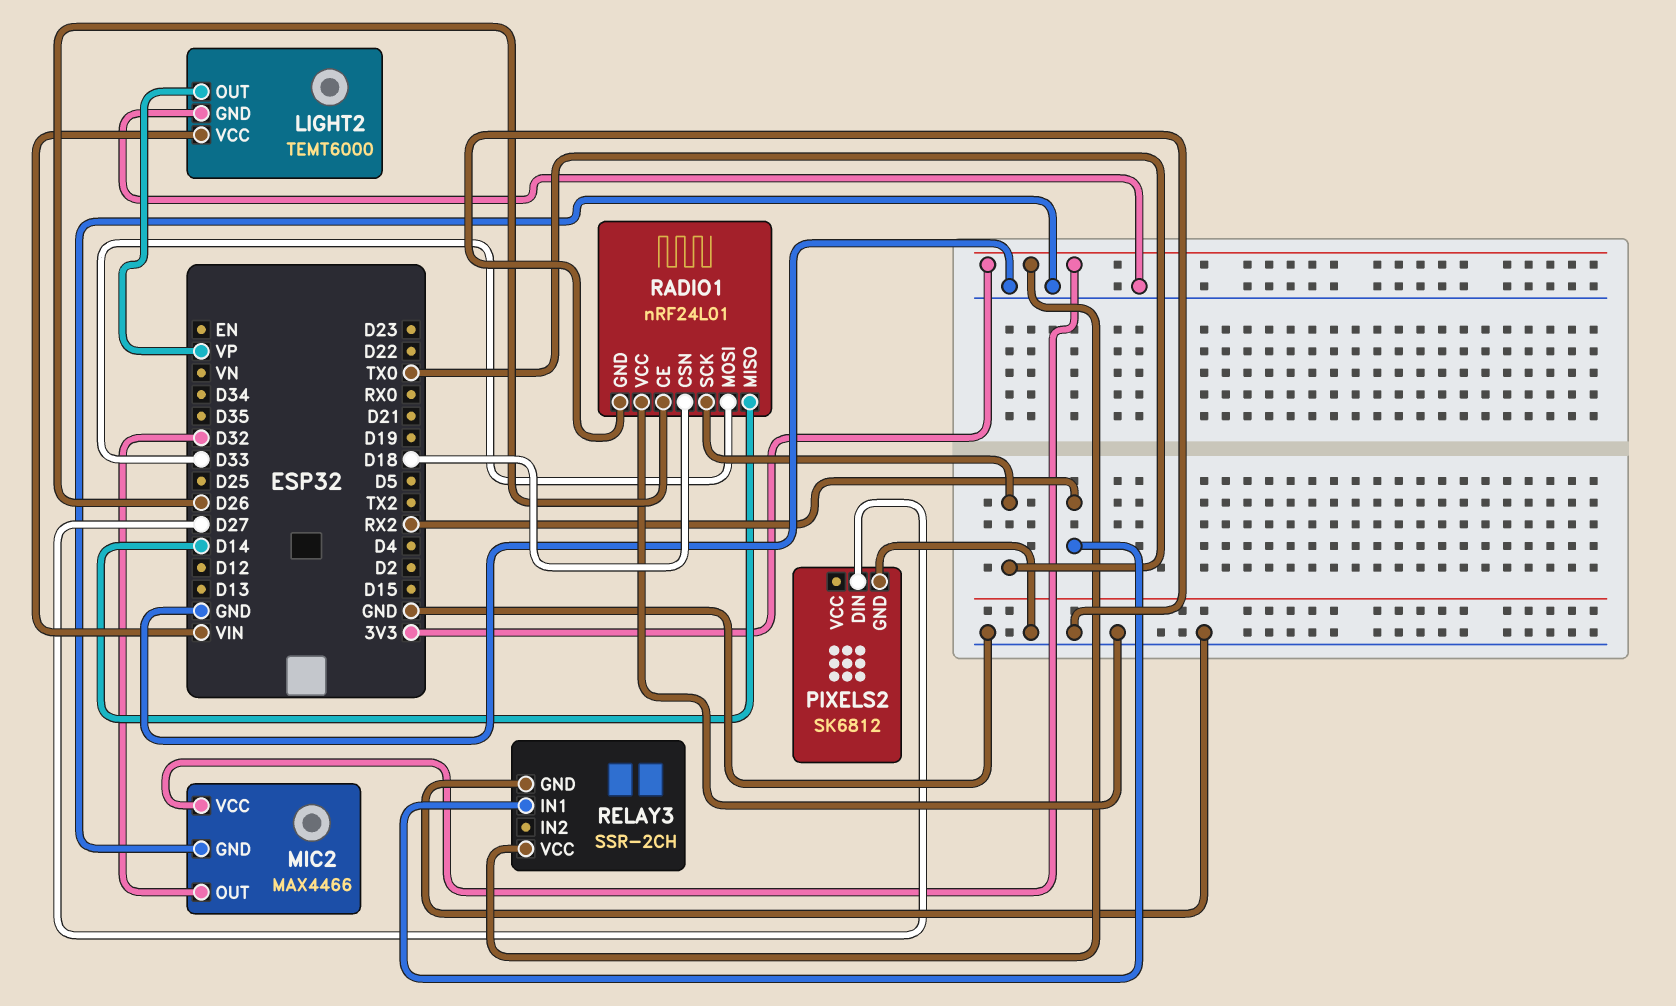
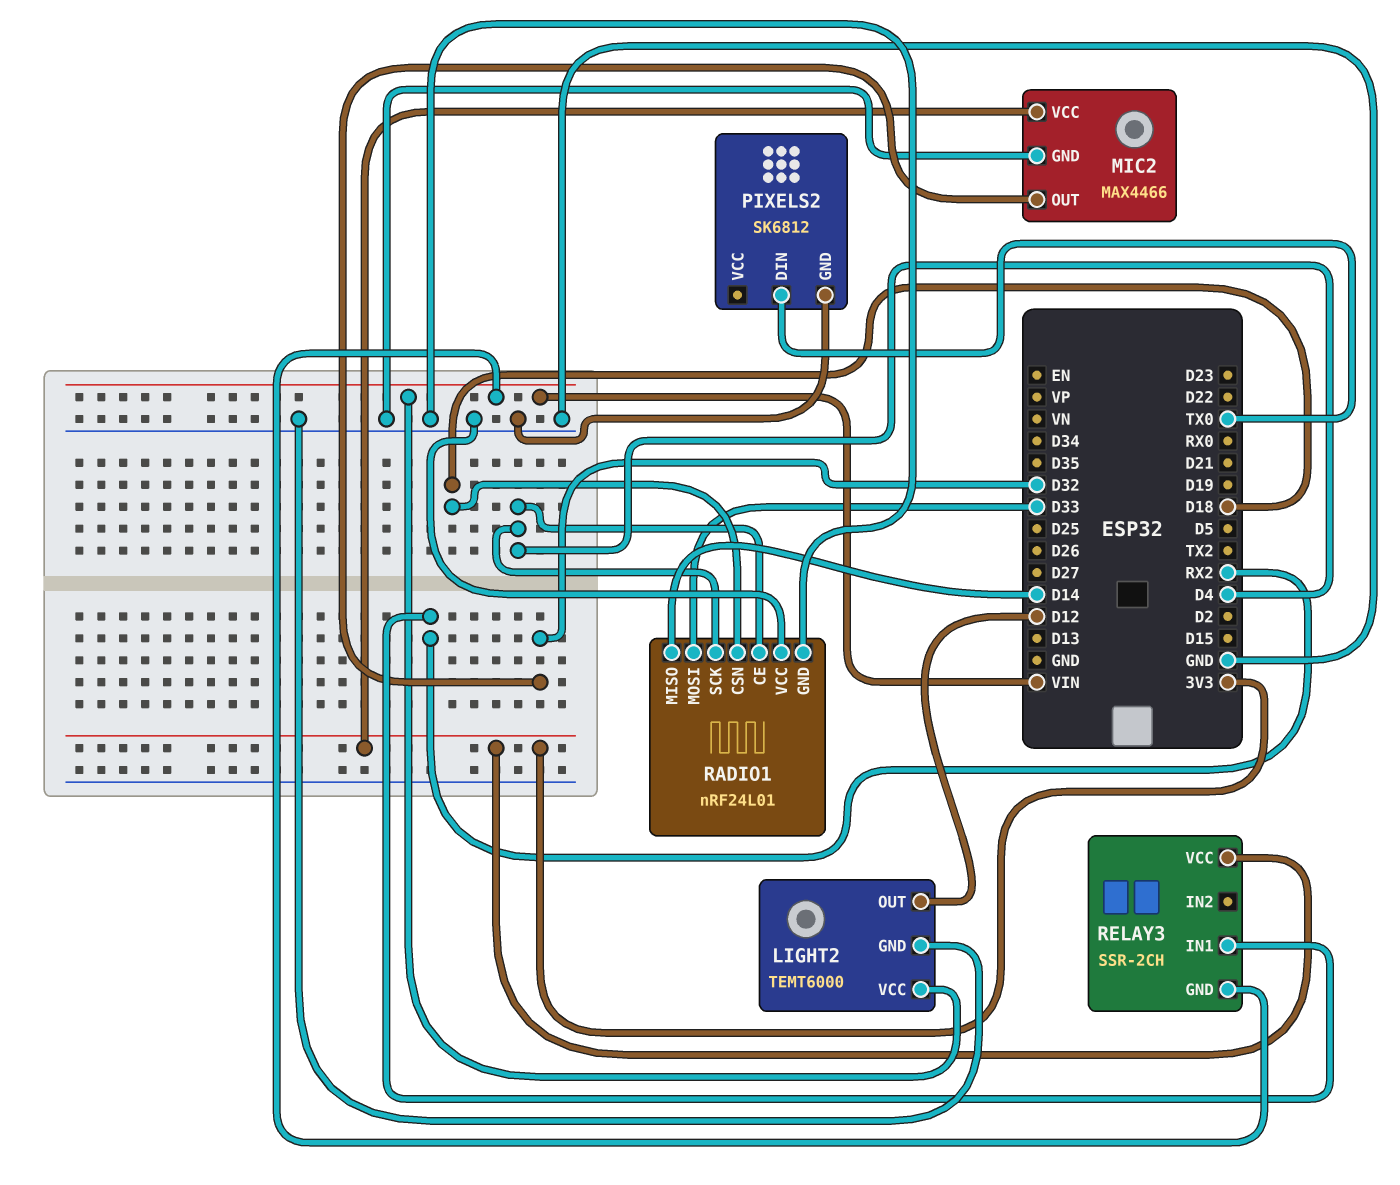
LIGHT2 pin OUT: VP -> D12
PIXELS2 pin DIN: D27 -> TX0
RADIO1 pin CE: D26 -> D4
RADIO1 pin SCK: TX0 -> D4
RELAY3 pin GND: GND -> VIN

